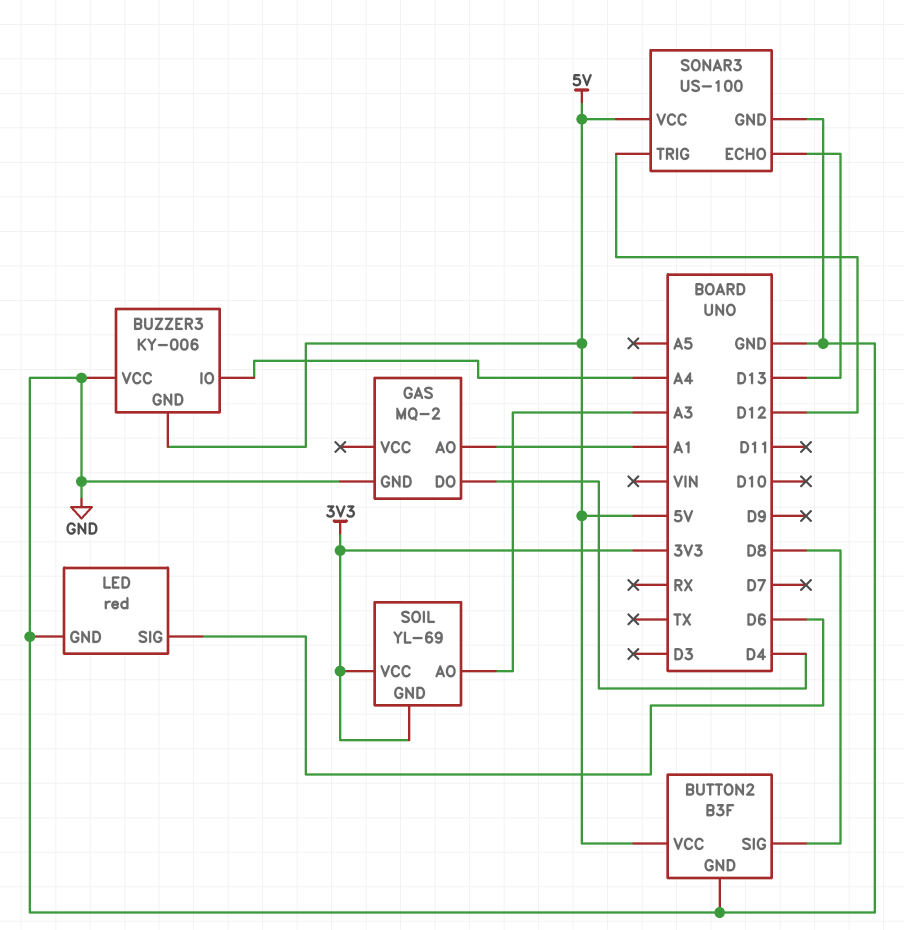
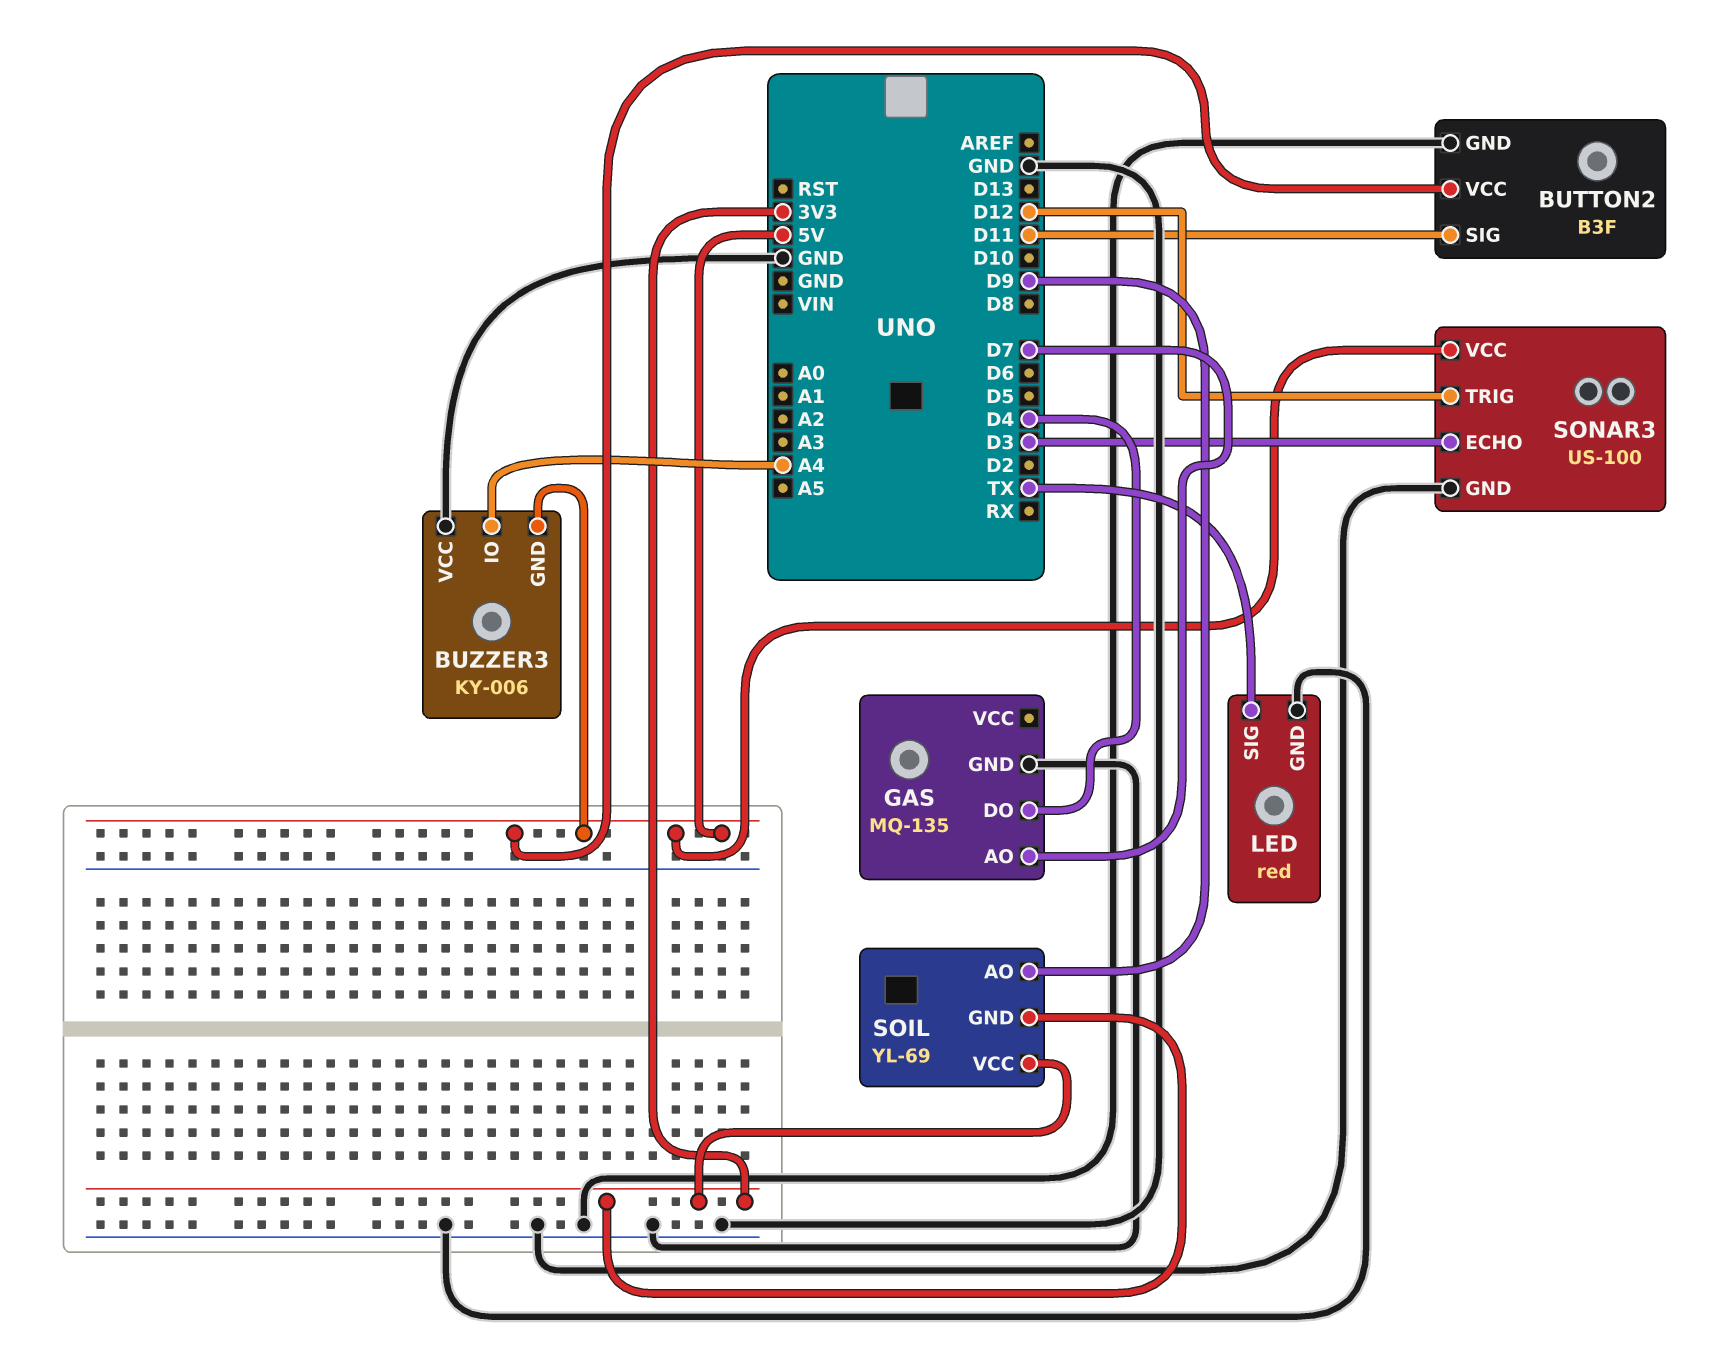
BUTTON2 pin SIG: D8 -> D11
GAS: MQ-2 -> MQ-135
GAS pin AO: A1 -> D7
LED pin SIG: D6 -> TX
SOIL pin AO: A3 -> D9
SONAR3 pin ECHO: D13 -> D3

